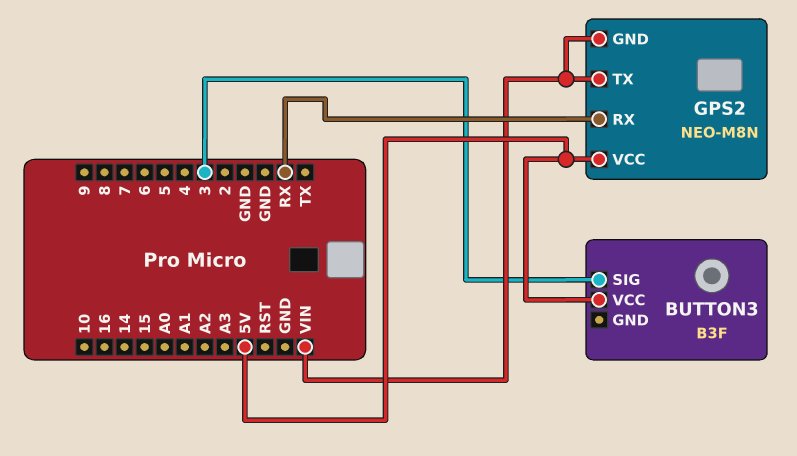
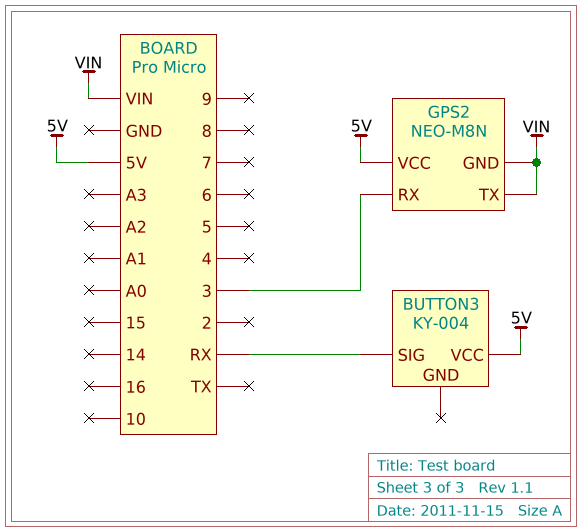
BUTTON3: B3F -> KY-004
BUTTON3 pin SIG: 3 -> RX
GPS2 pin RX: RX -> 3

